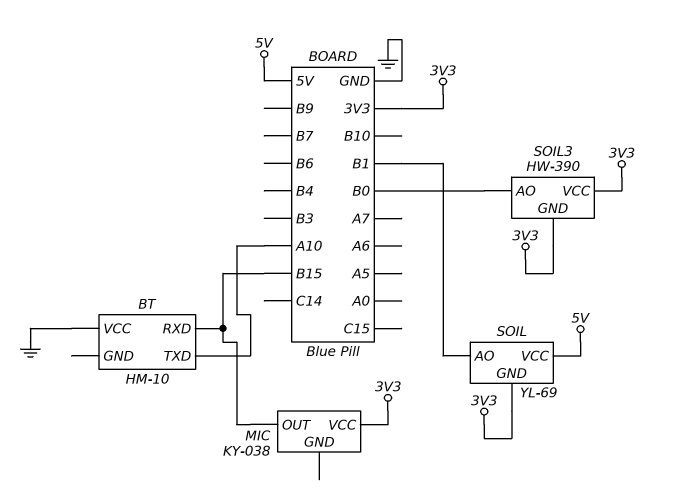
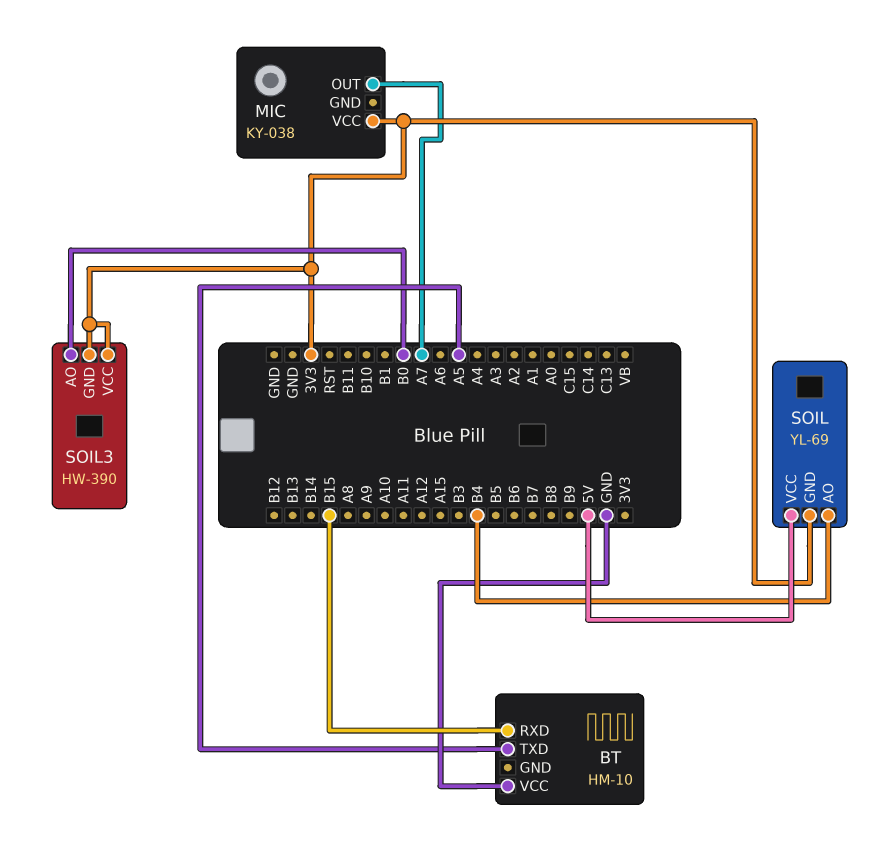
BT pin TXD: A10 -> A5
MIC pin OUT: B15 -> A7
SOIL pin AO: B1 -> B4

